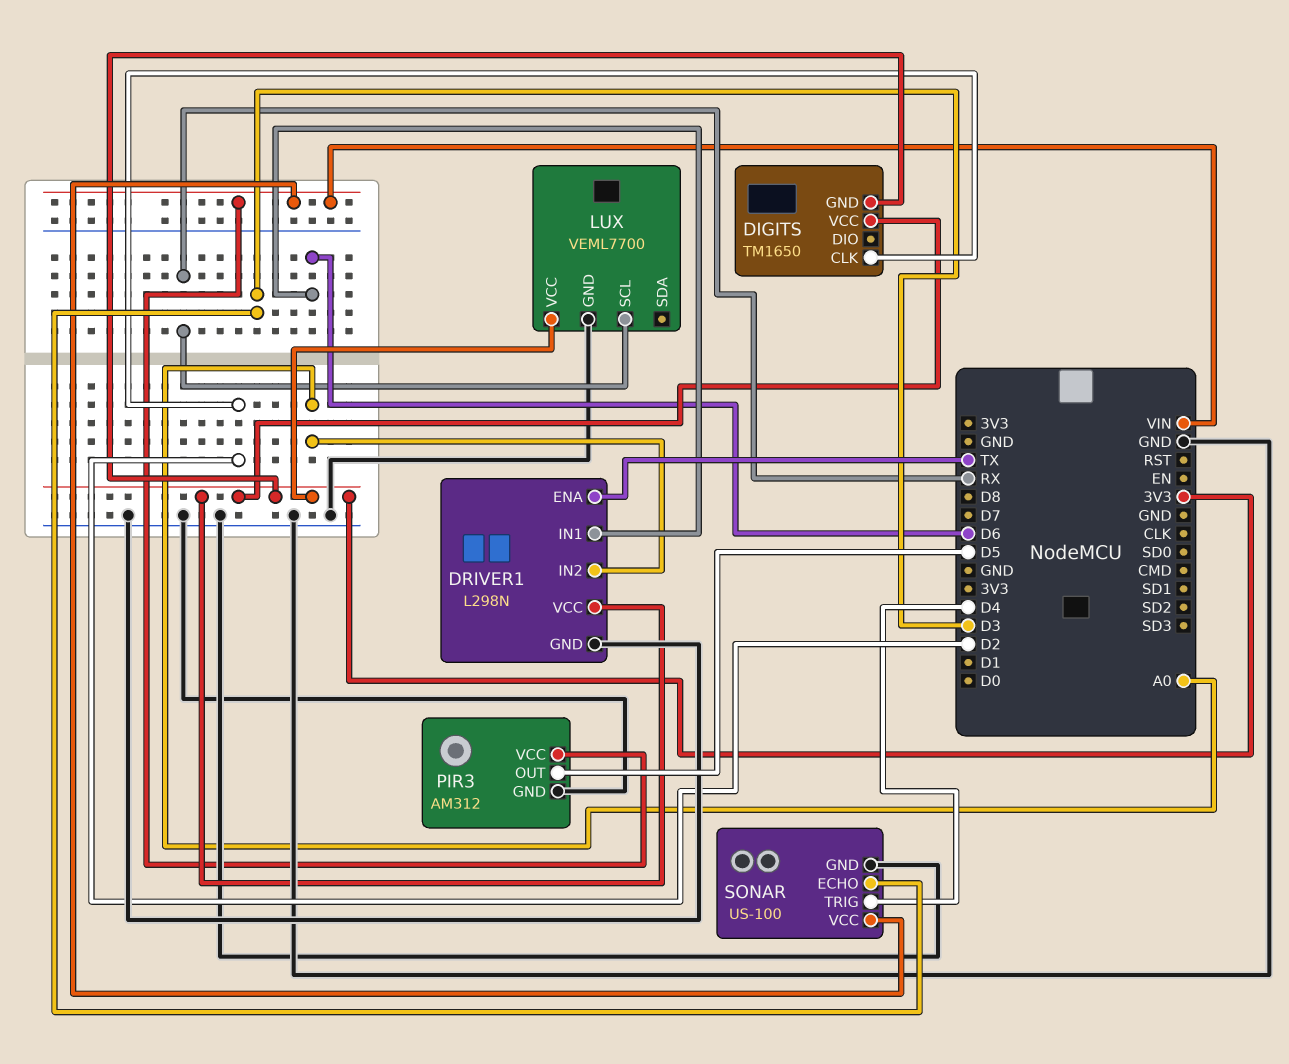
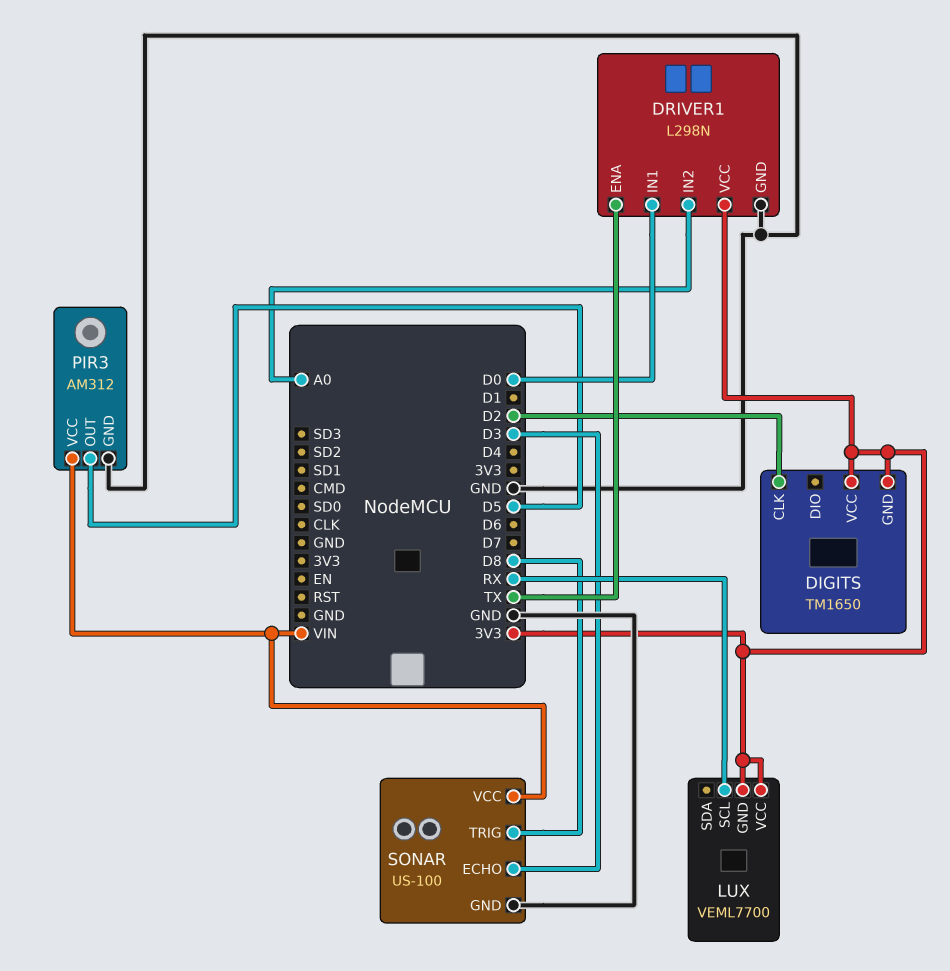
DRIVER1 pin IN1: D6 -> D0
LUX pin GND: GND -> 3V3
SONAR pin TRIG: D4 -> D8

